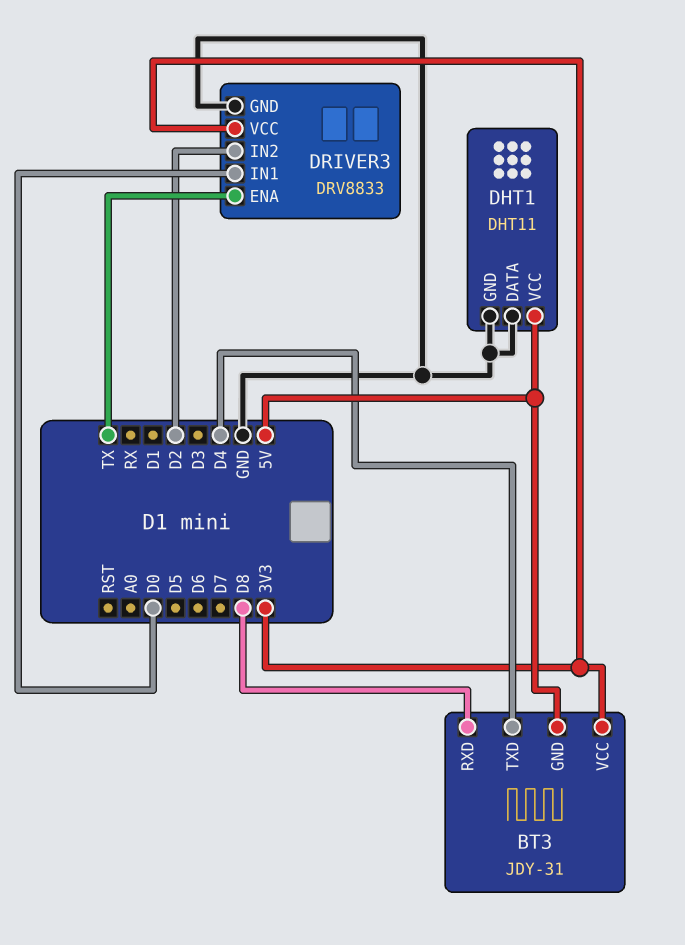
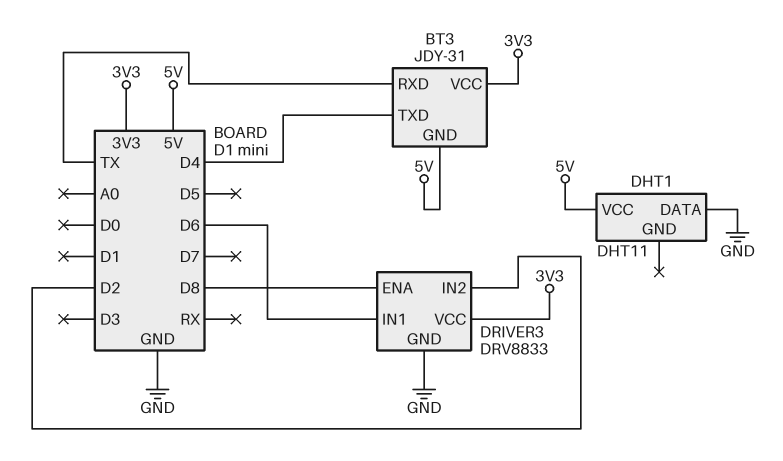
BT3 pin RXD: D8 -> TX
DHT1 pin GND: GND -> none
DRIVER3 pin ENA: TX -> D8
DRIVER3 pin IN1: D0 -> D6

